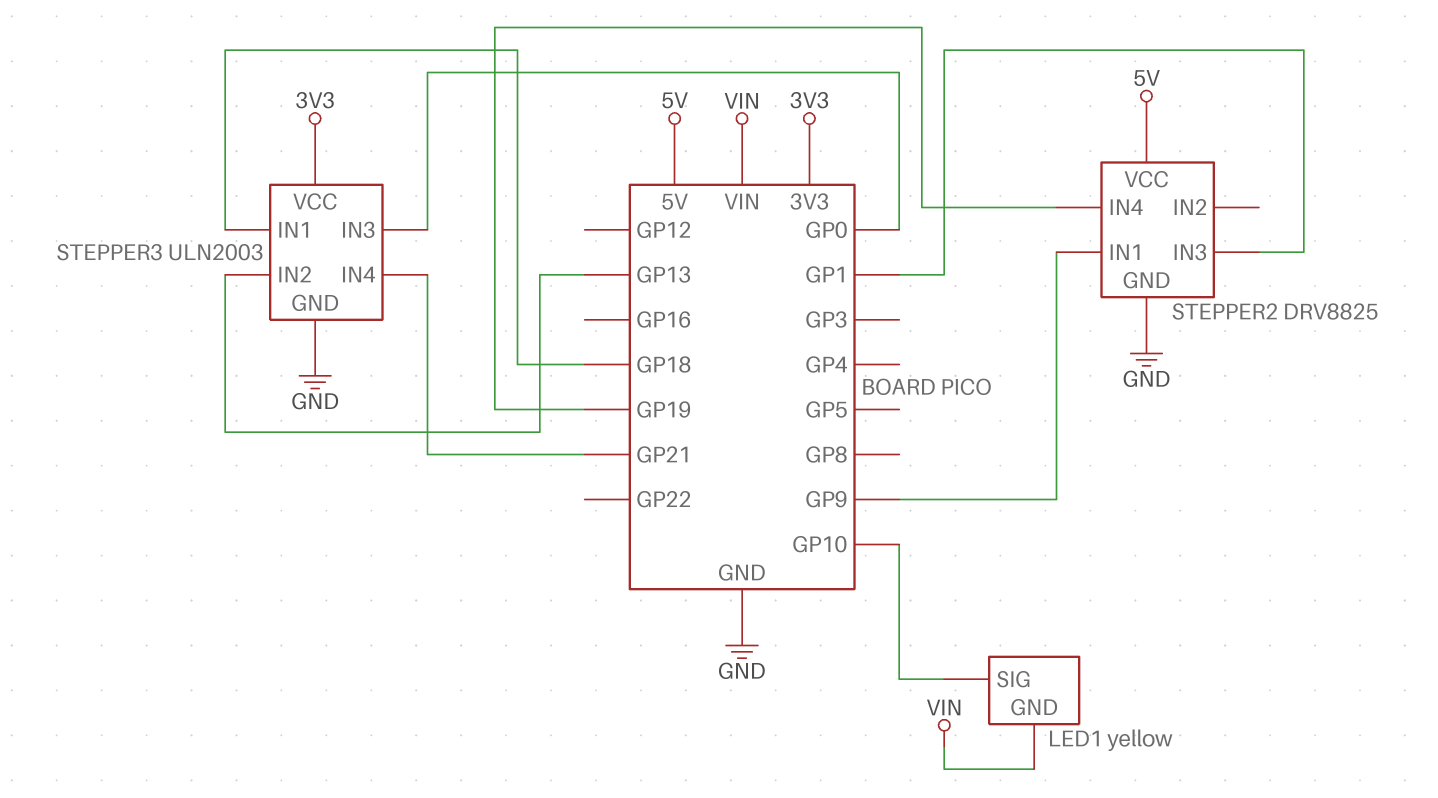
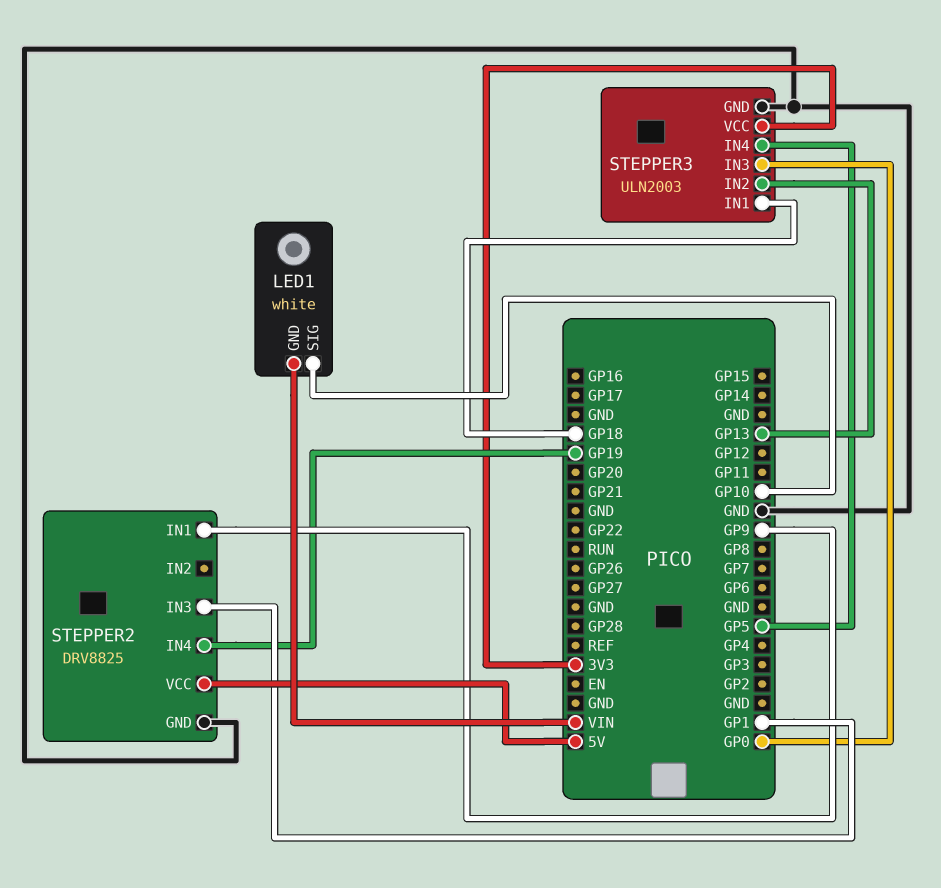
LED1: yellow -> white
STEPPER3 pin IN4: GP21 -> GP5

